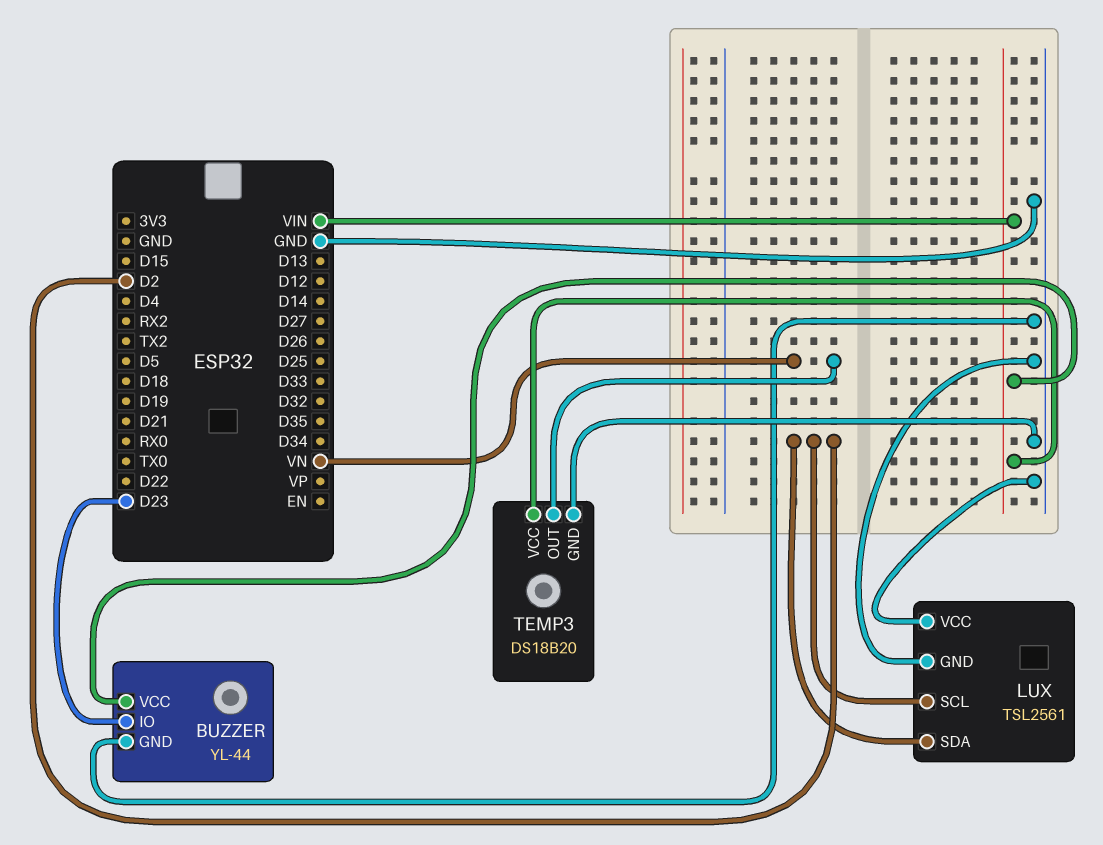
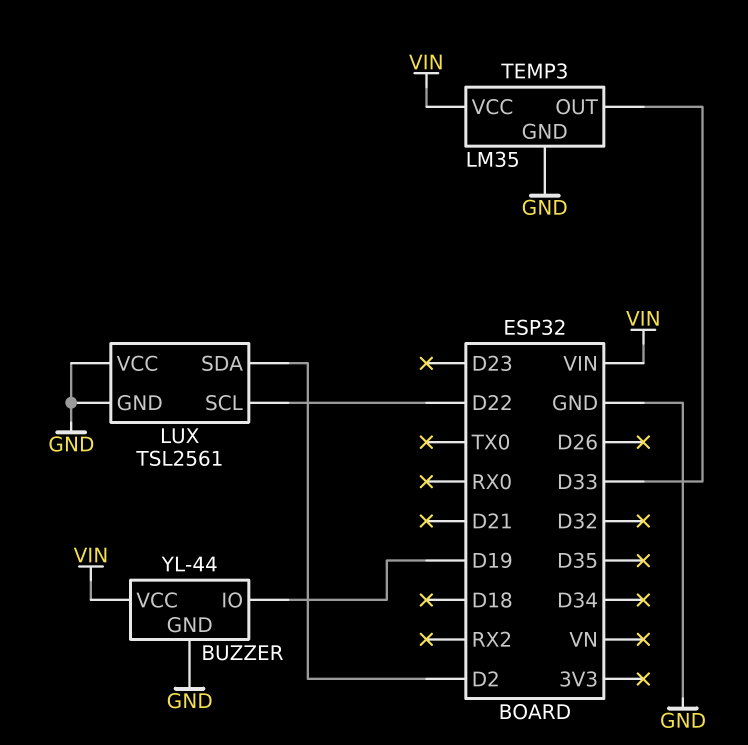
BUZZER pin IO: D23 -> D19
LUX pin SCL: D2 -> D22
TEMP3: DS18B20 -> LM35
TEMP3 pin OUT: VN -> D33

